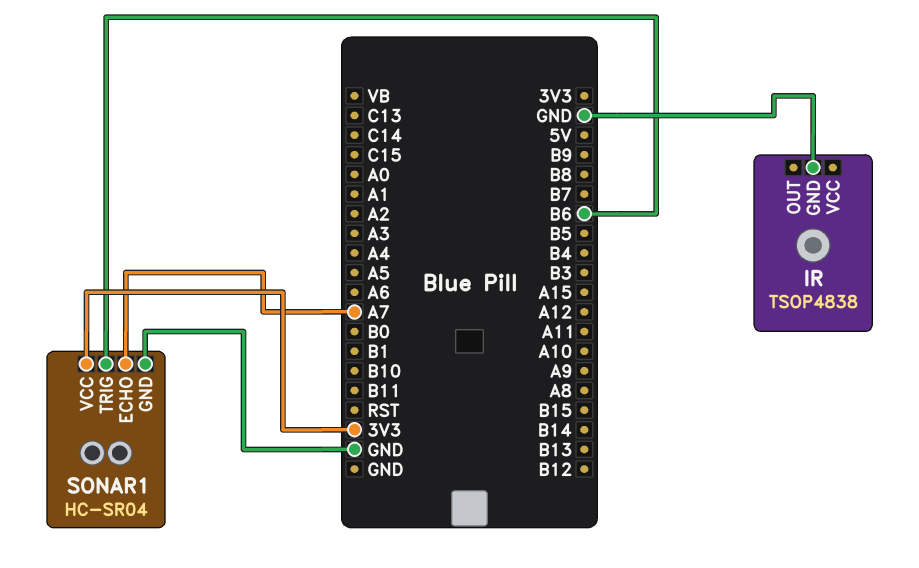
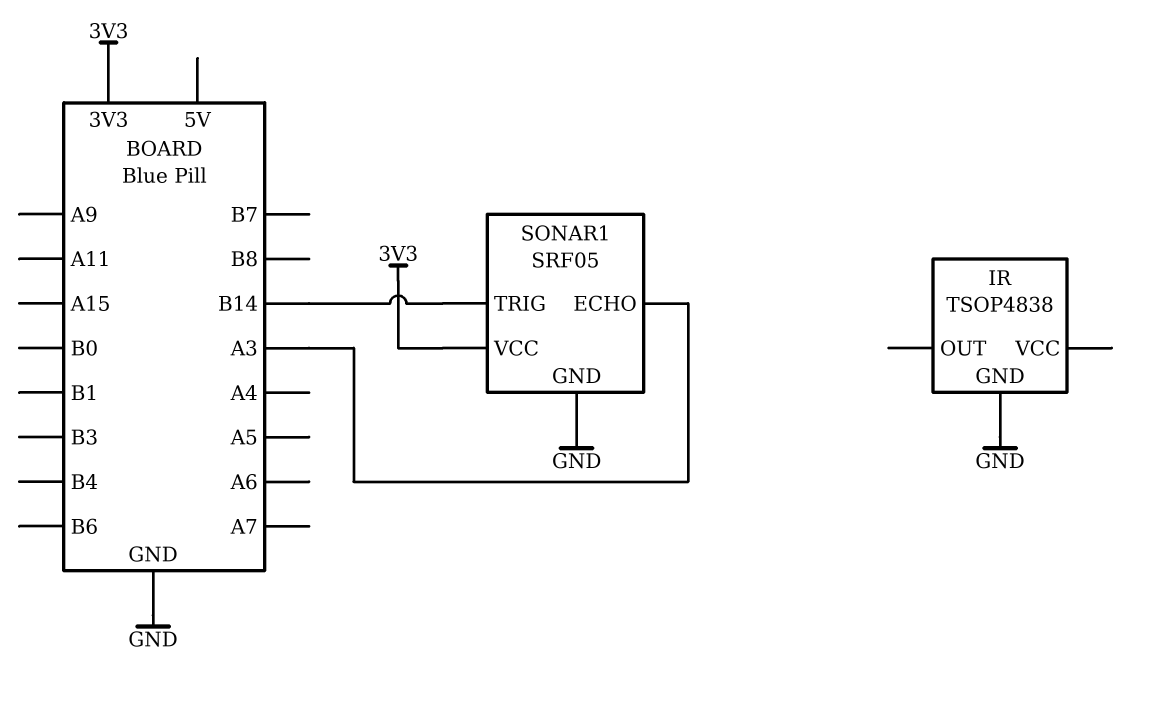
SONAR1: HC-SR04 -> SRF05
SONAR1 pin ECHO: A7 -> A3
SONAR1 pin TRIG: B6 -> B14

